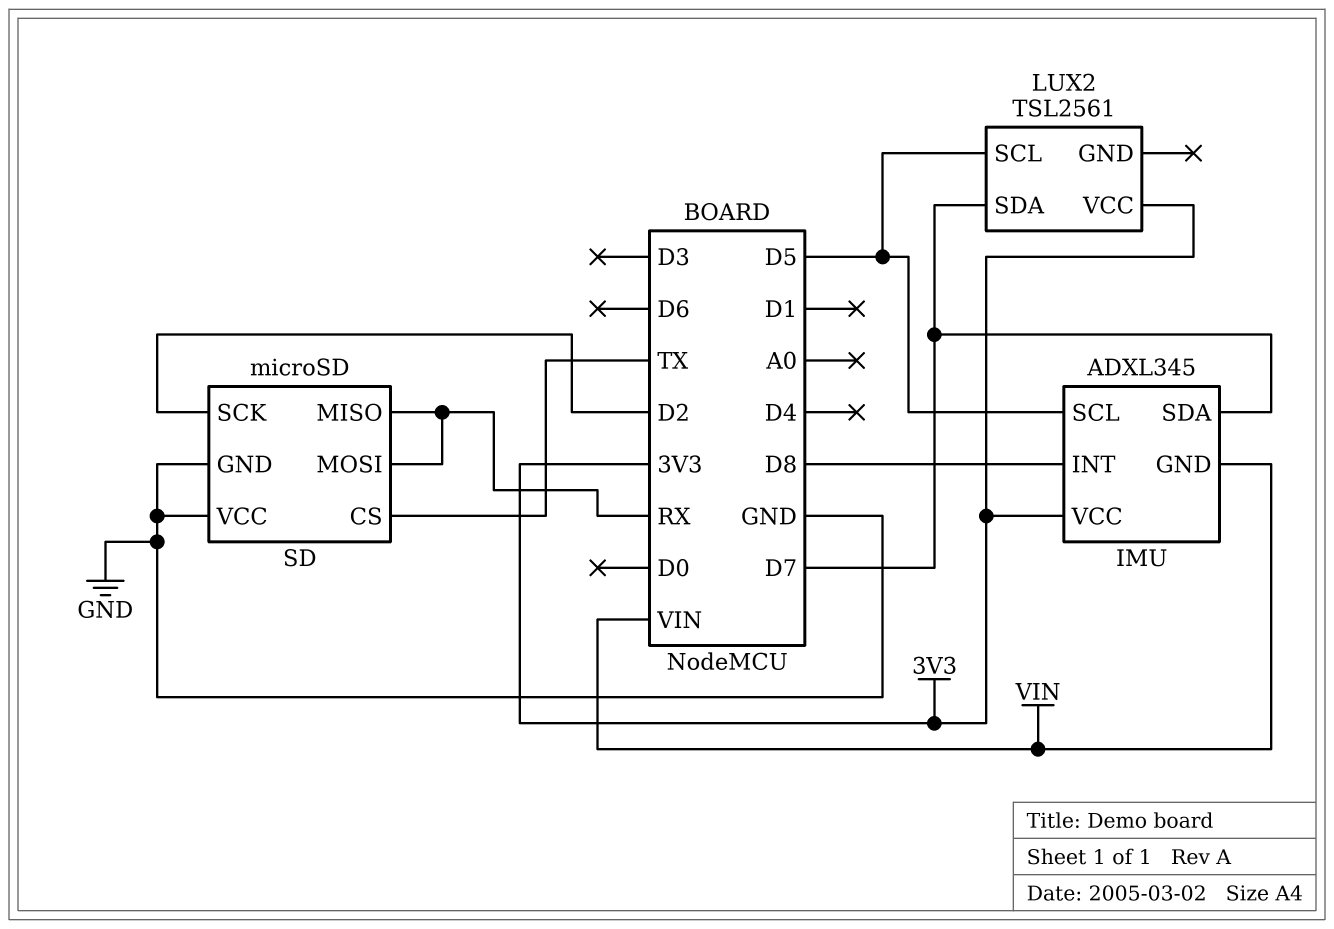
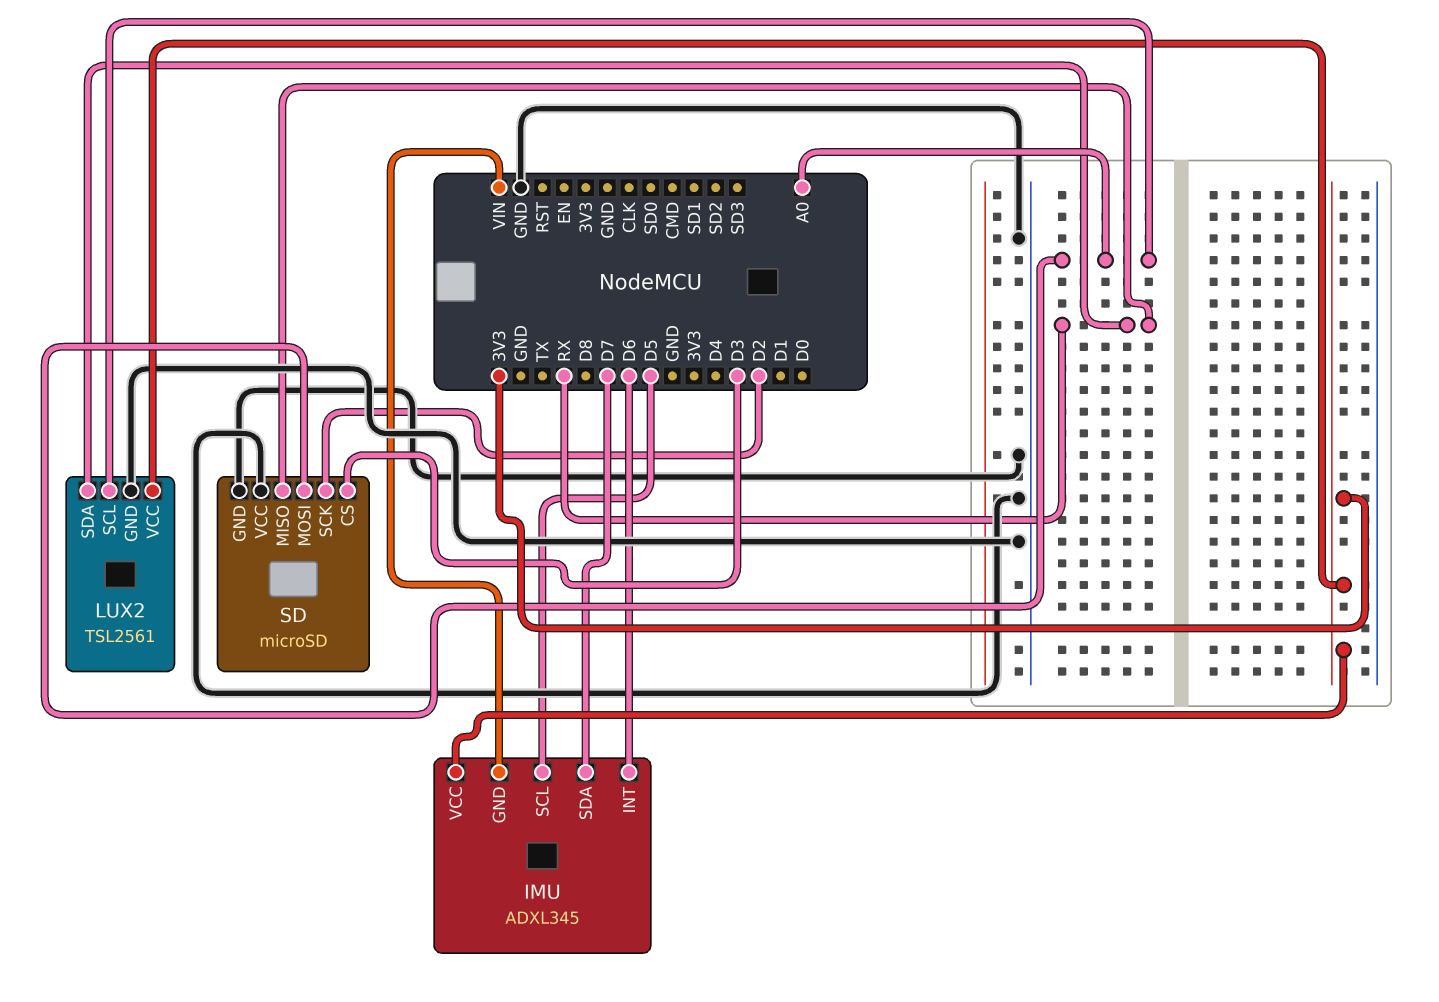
IMU pin INT: D8 -> D6
LUX2 pin GND: none -> GND
LUX2 pin SCL: D5 -> A0
LUX2 pin SDA: D7 -> RX
SD pin CS: TX -> D3
SD pin MOSI: RX -> A0

